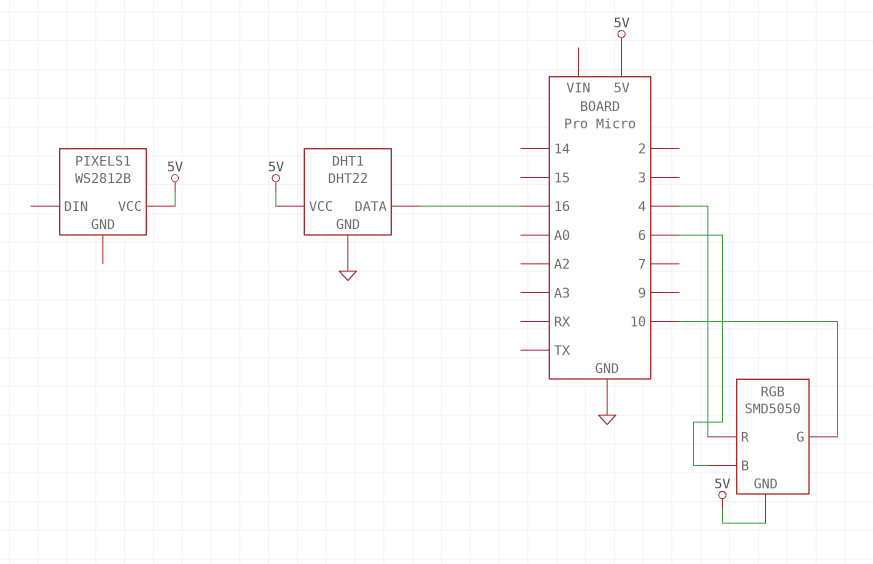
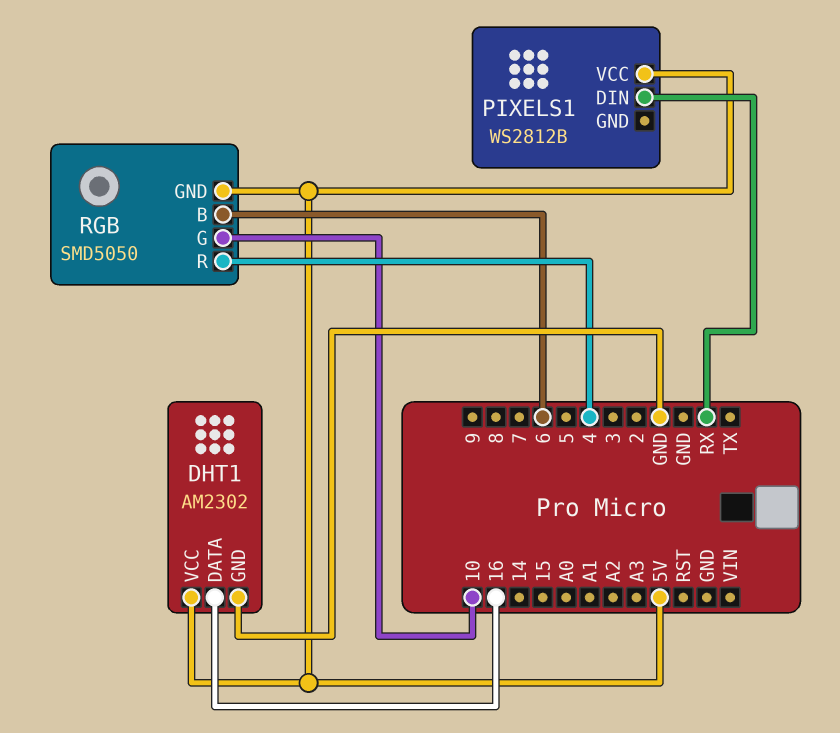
DHT1: DHT22 -> AM2302
PIXELS1 pin DIN: none -> RX

